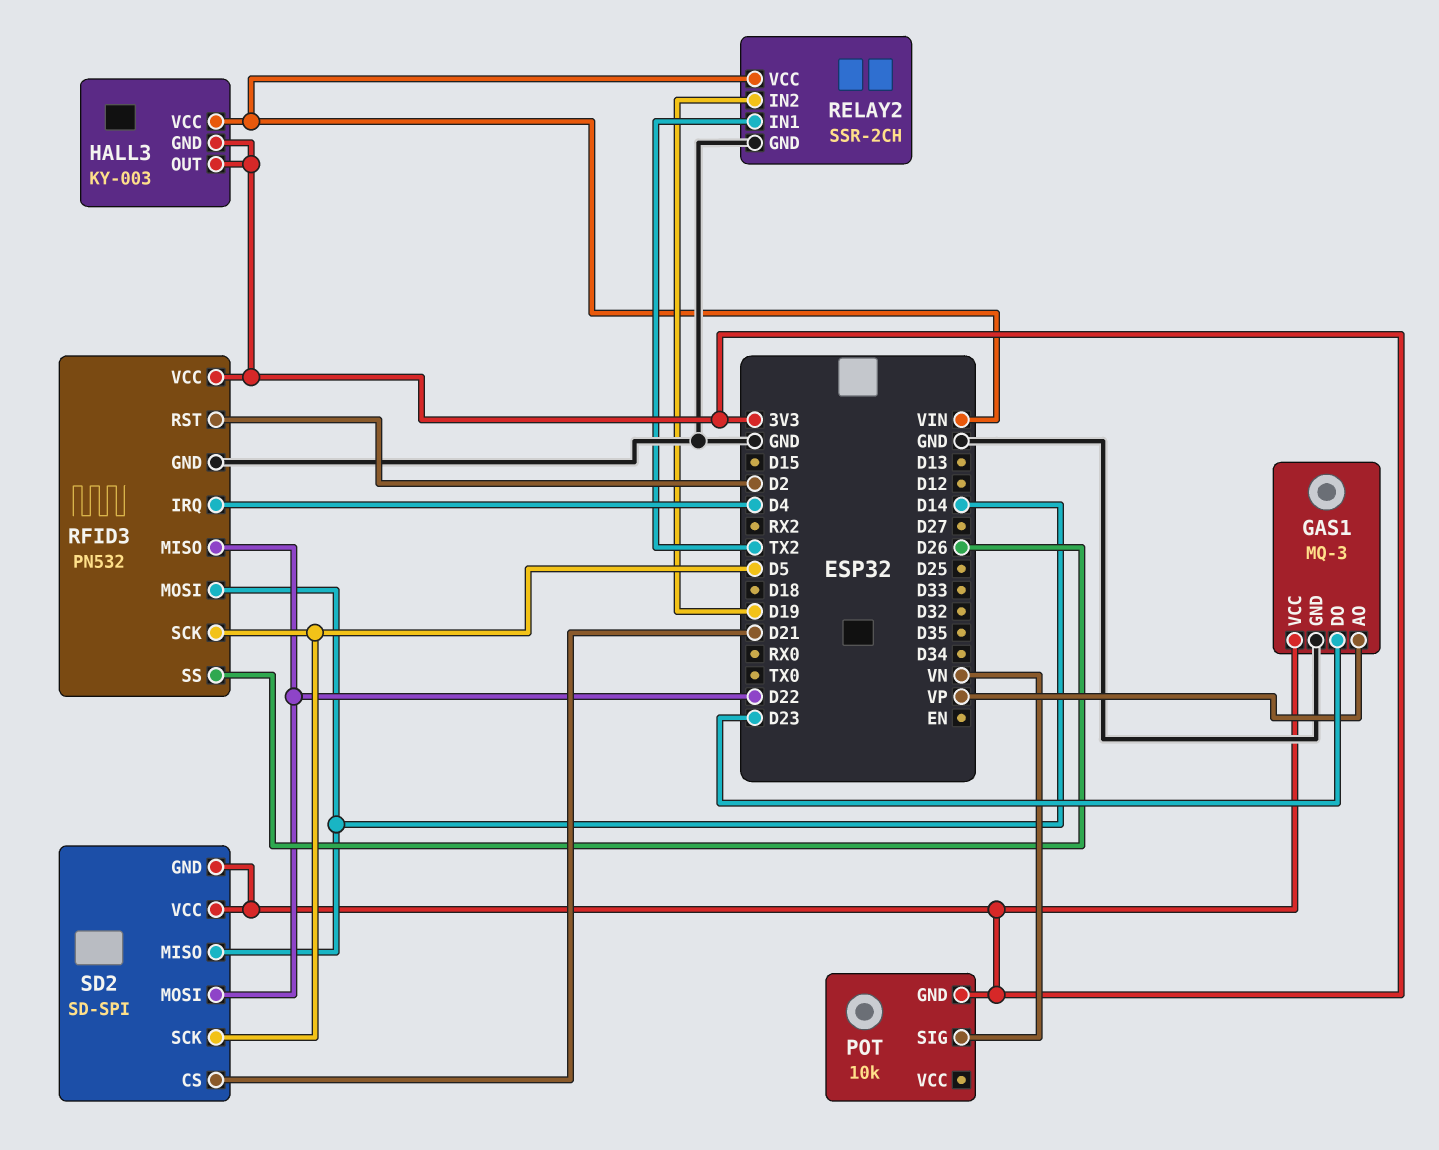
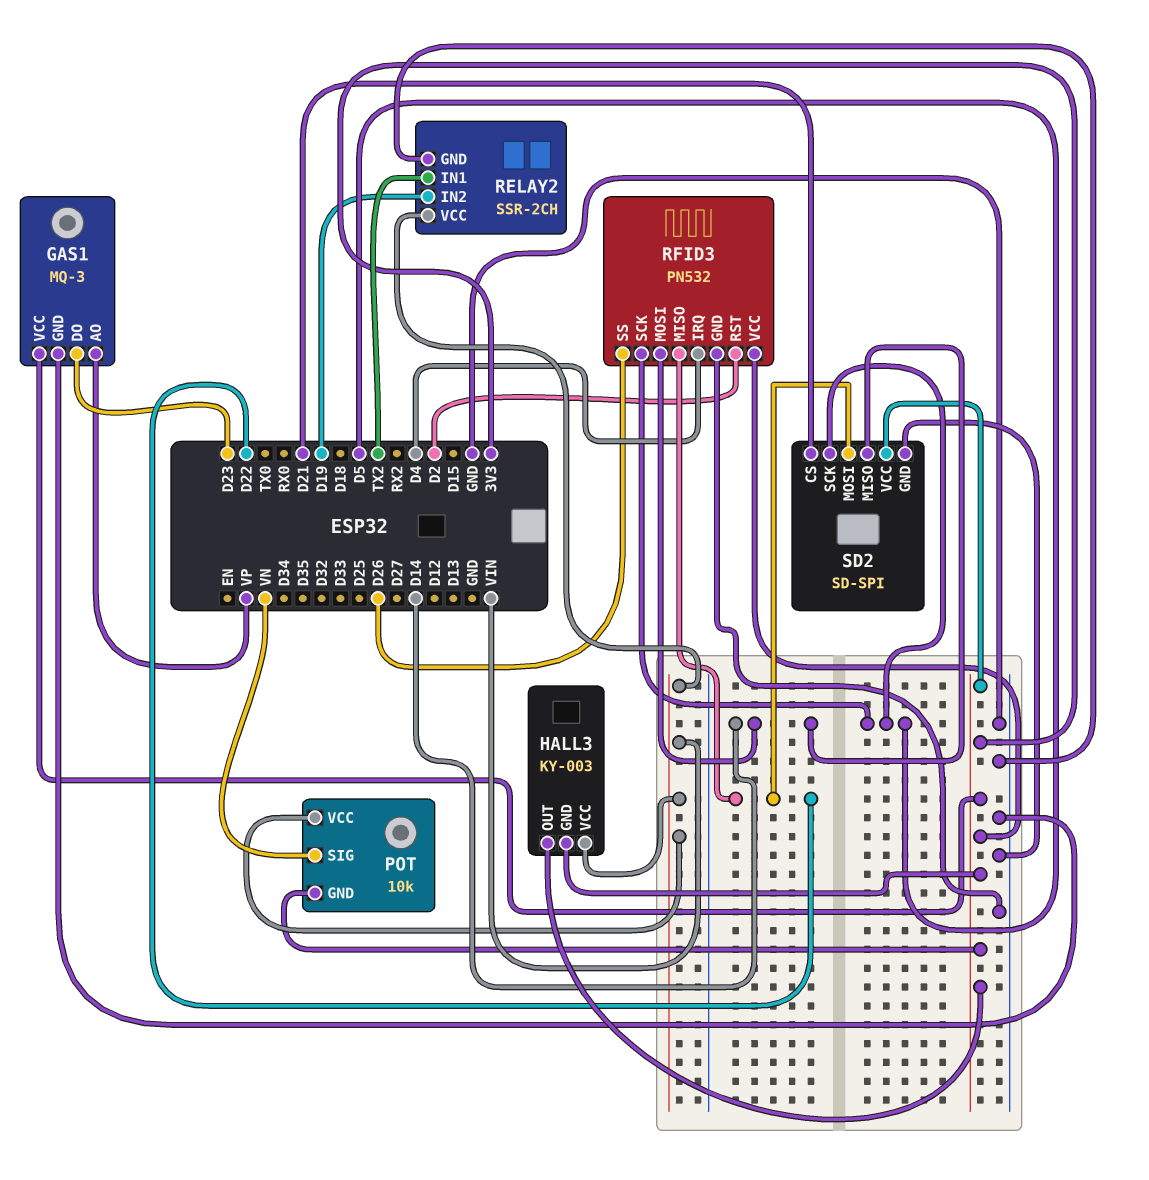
POT pin VCC: none -> VIN
SD2 pin GND: 3V3 -> GND

